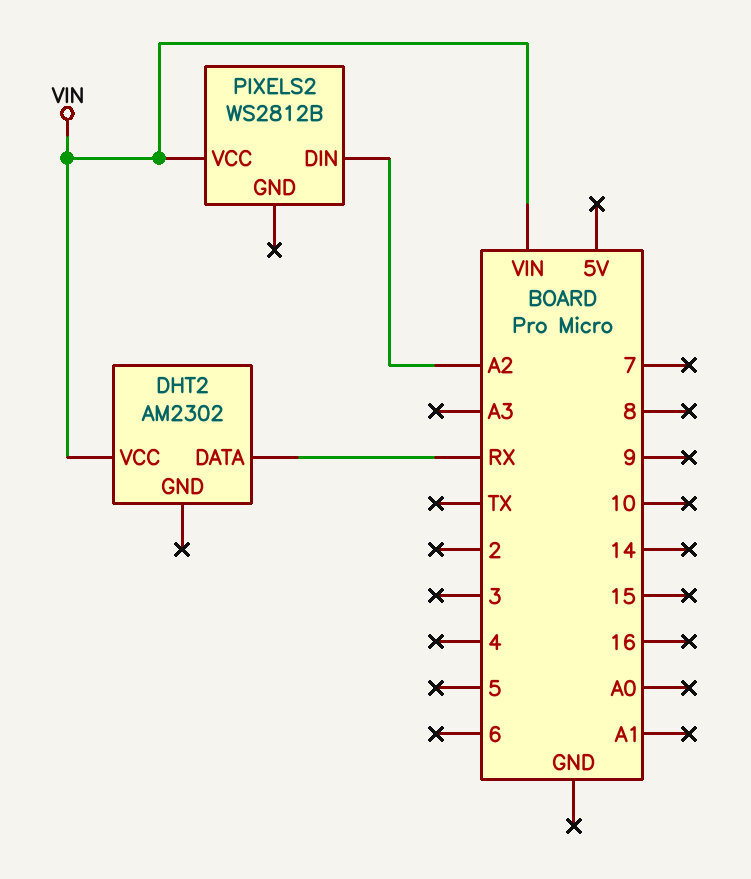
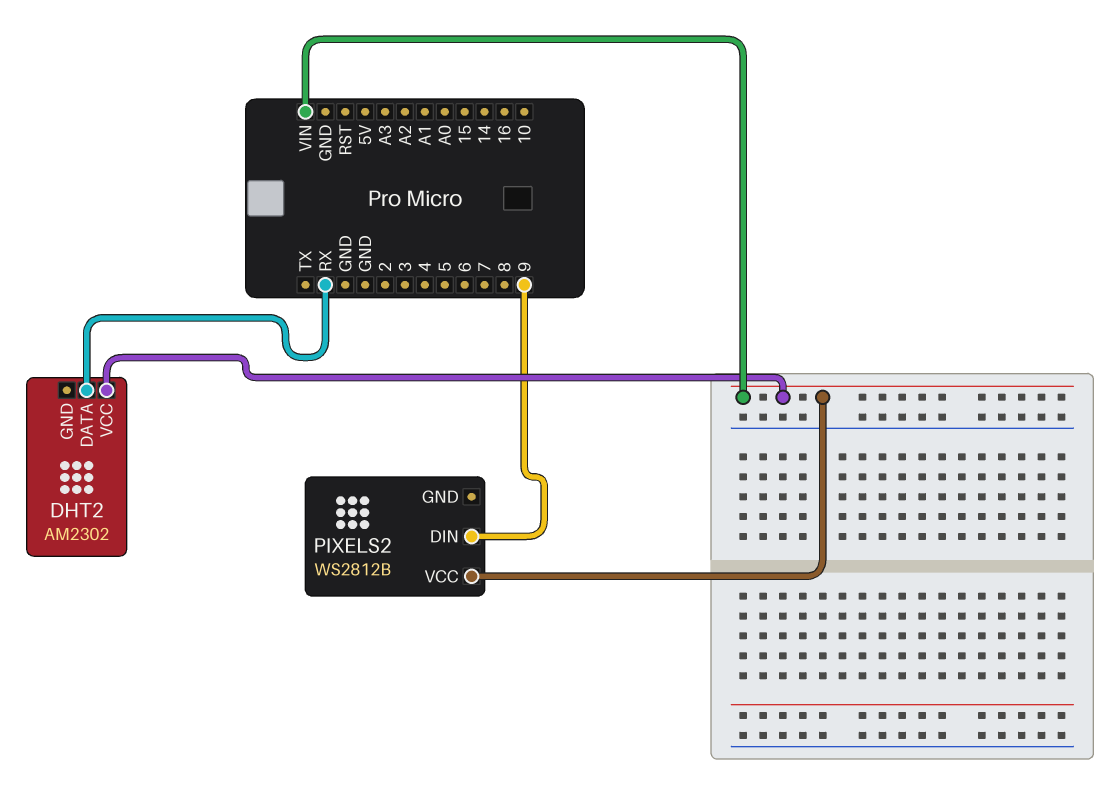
PIXELS2 pin DIN: A2 -> 9

